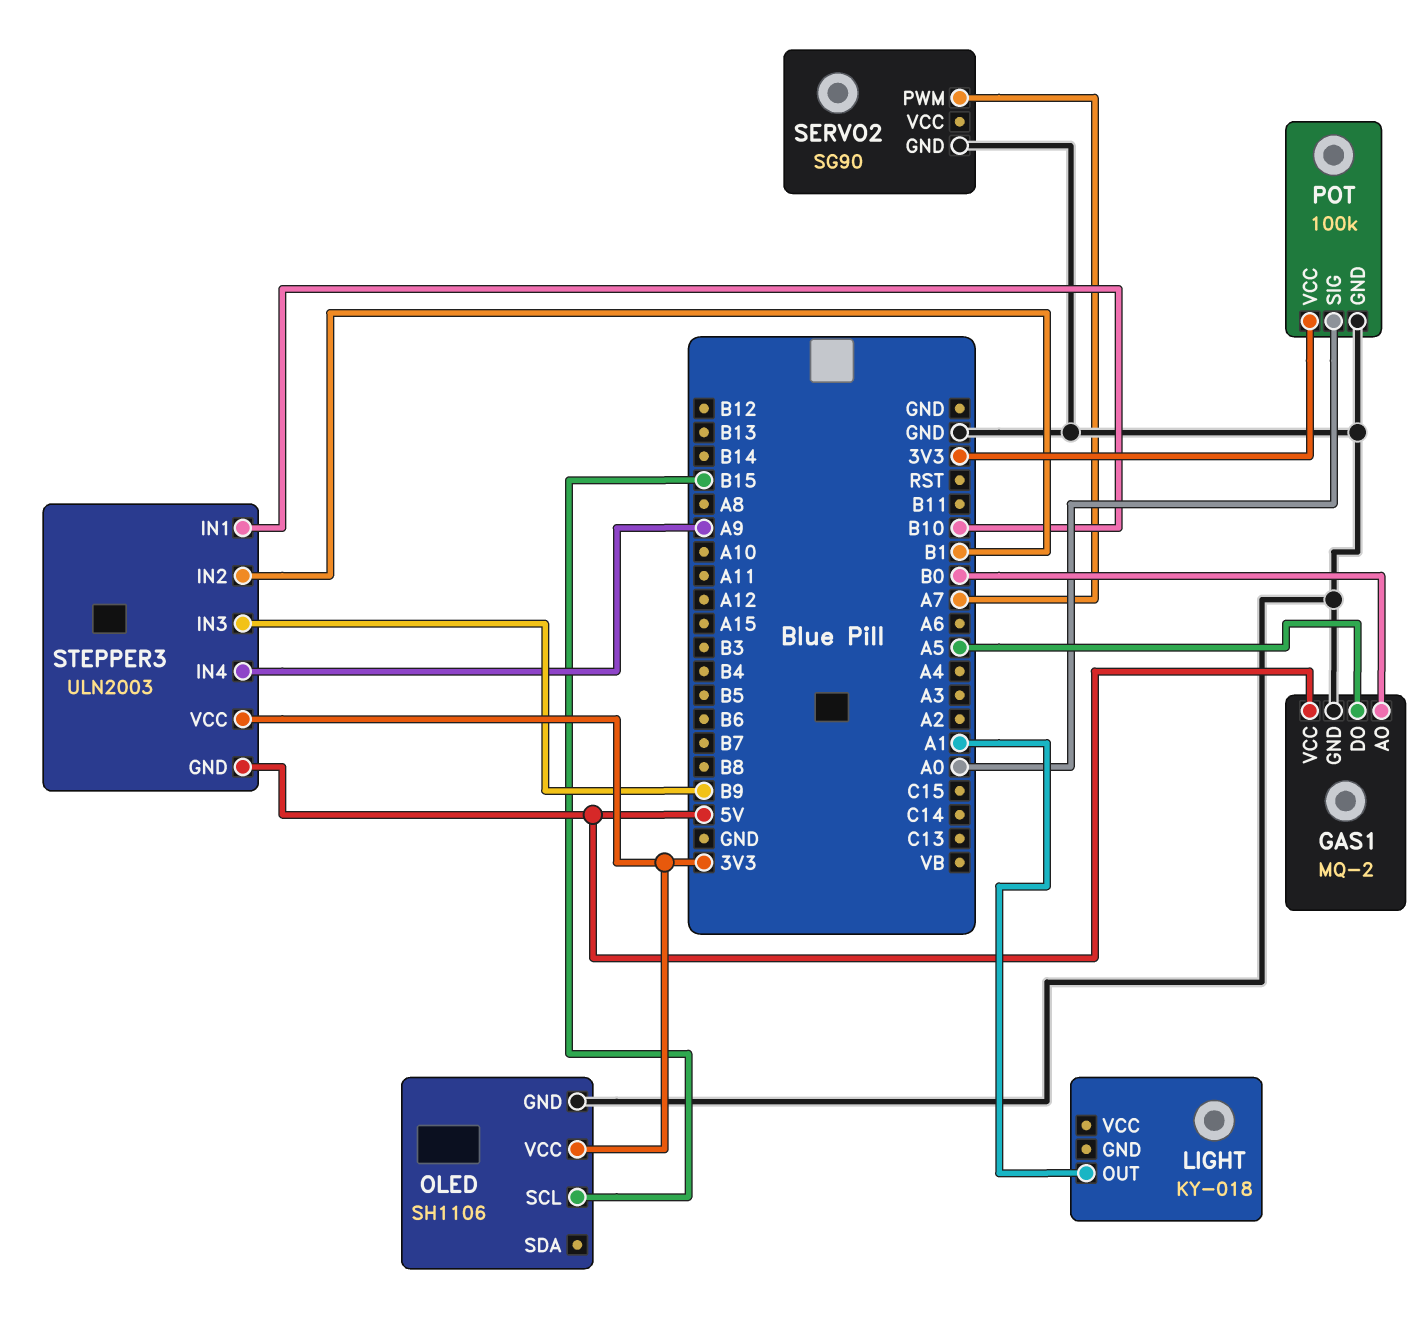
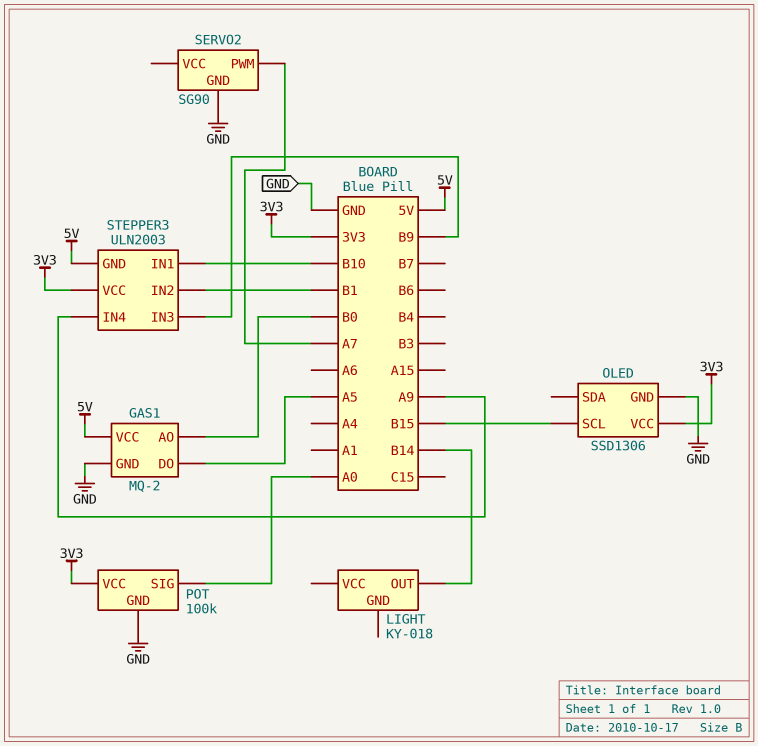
LIGHT pin OUT: A1 -> B14
OLED: SH1106 -> SSD1306

